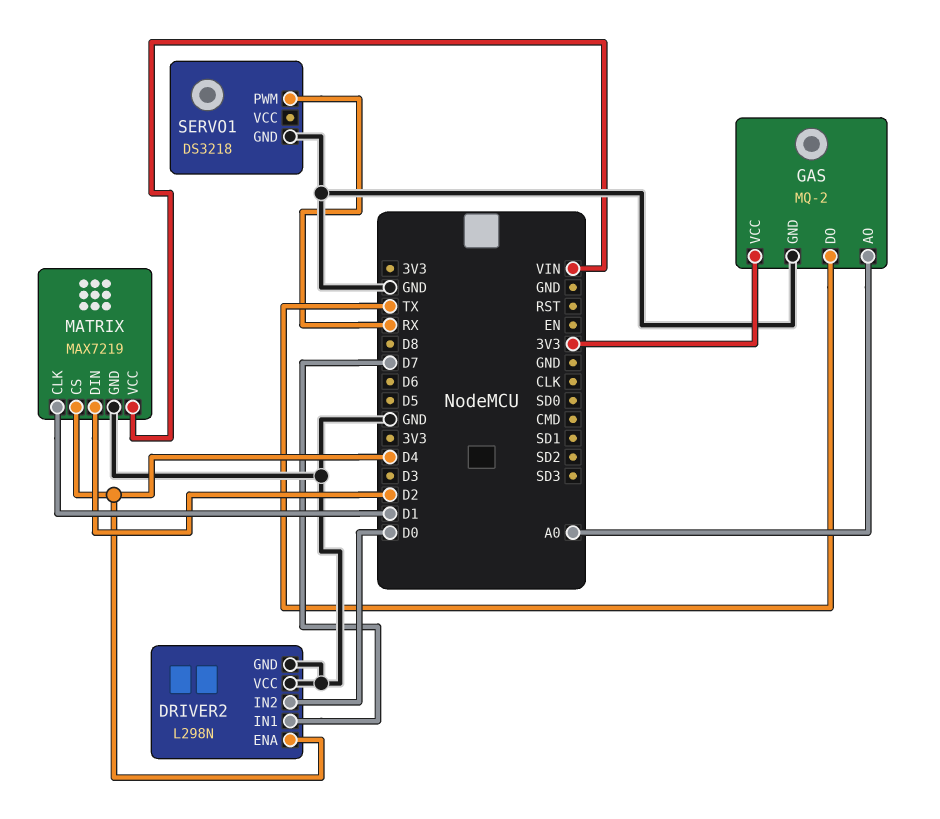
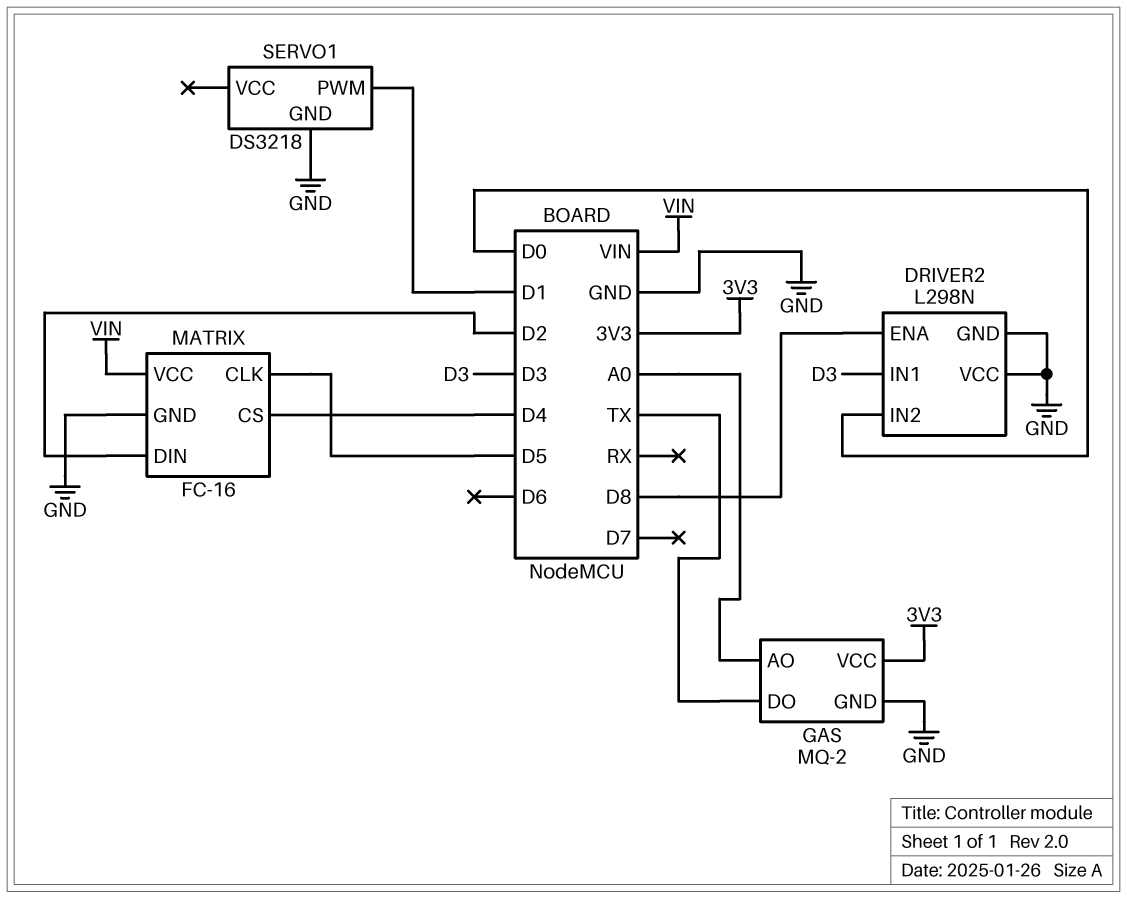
DRIVER2 pin ENA: D4 -> D8
DRIVER2 pin IN1: D7 -> D3
MATRIX: MAX7219 -> FC-16
MATRIX pin CLK: D1 -> D5
SERVO1 pin PWM: RX -> D1

